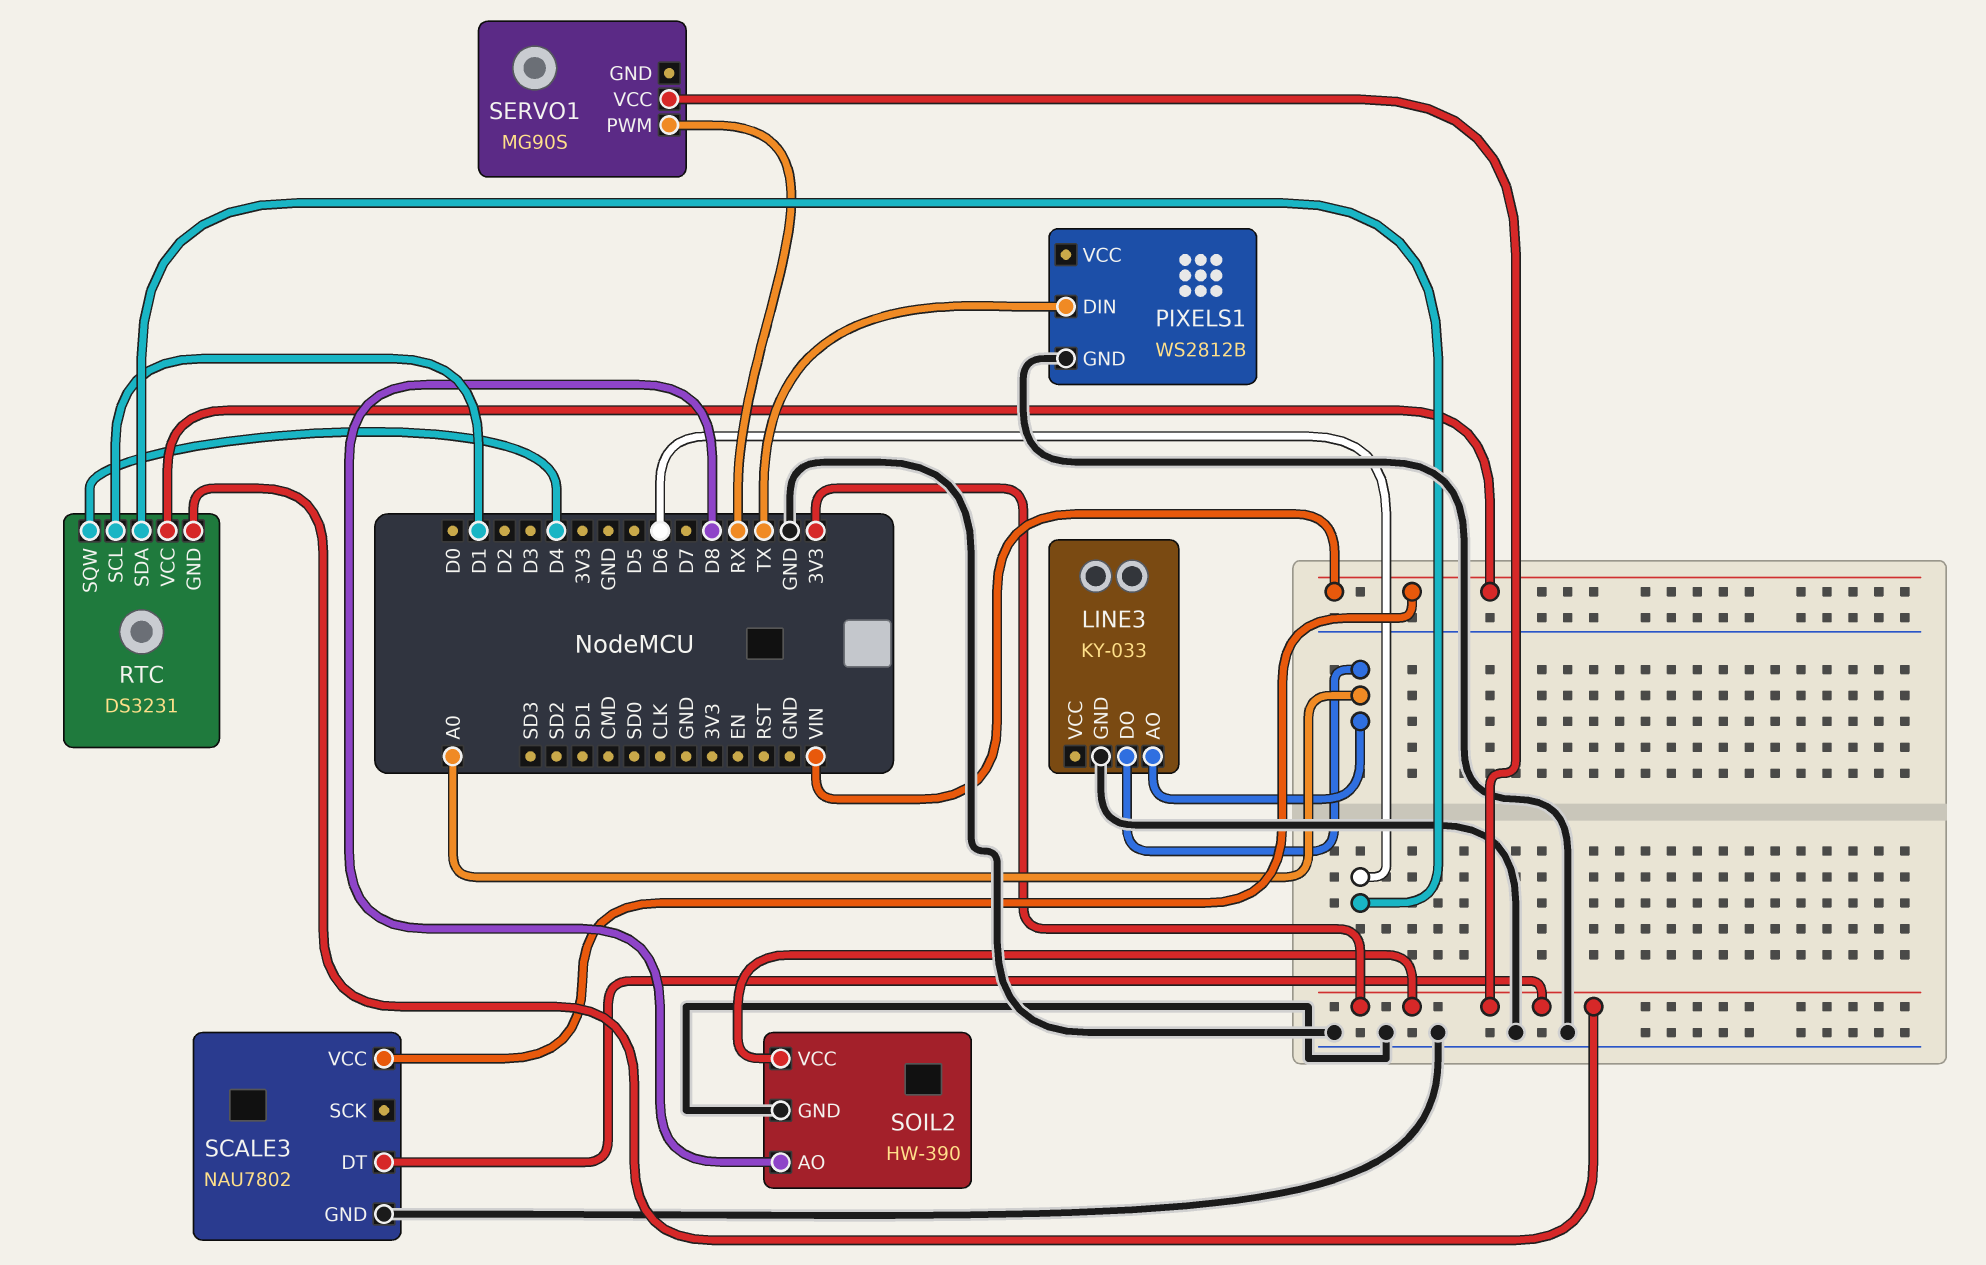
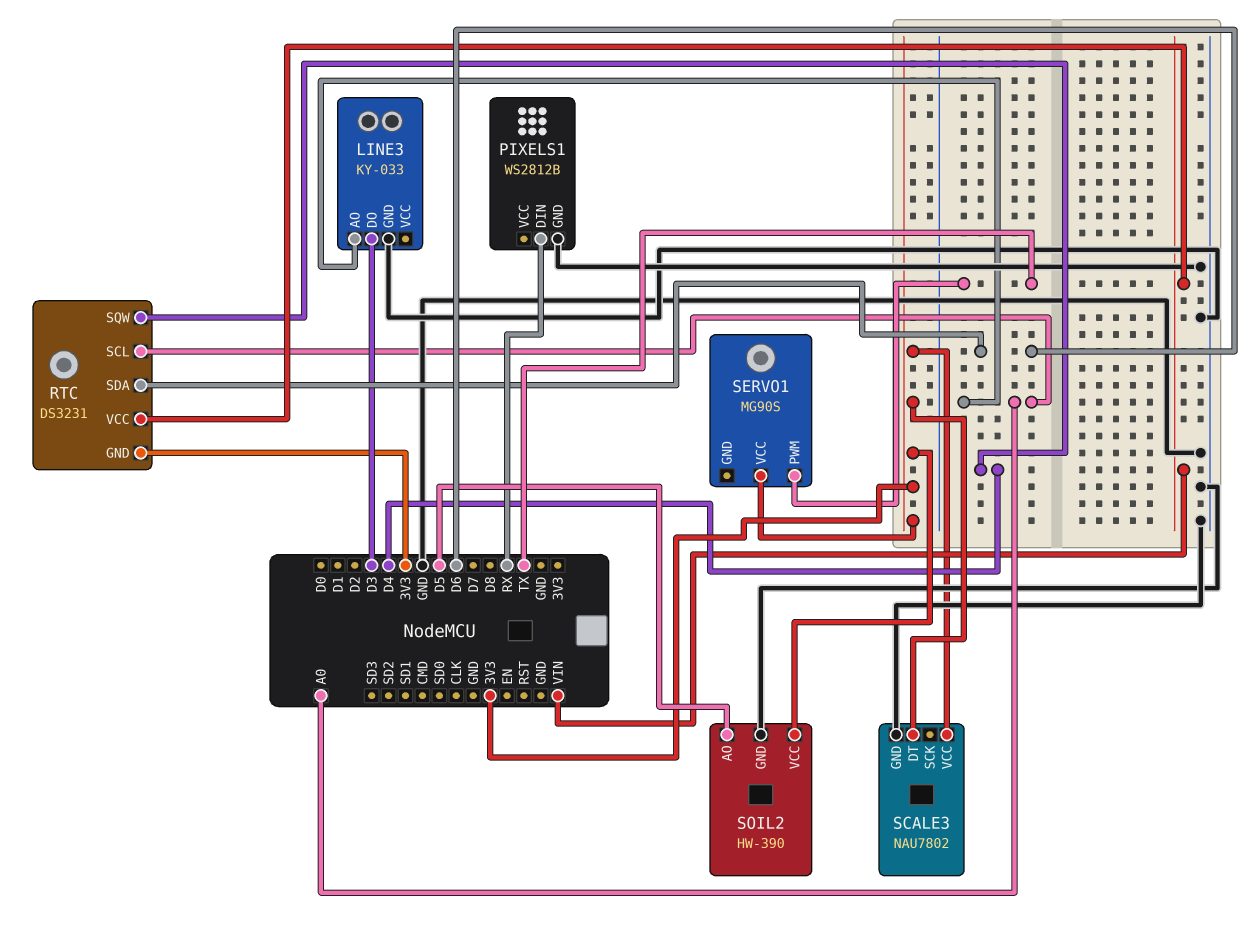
LINE3 pin DO: A0 -> D3
PIXELS1 pin DIN: TX -> RX
RTC pin SCL: D1 -> A0
SCALE3 pin VCC: VIN -> 3V3
SERVO1 pin PWM: RX -> TX
SOIL2 pin AO: D8 -> D5

